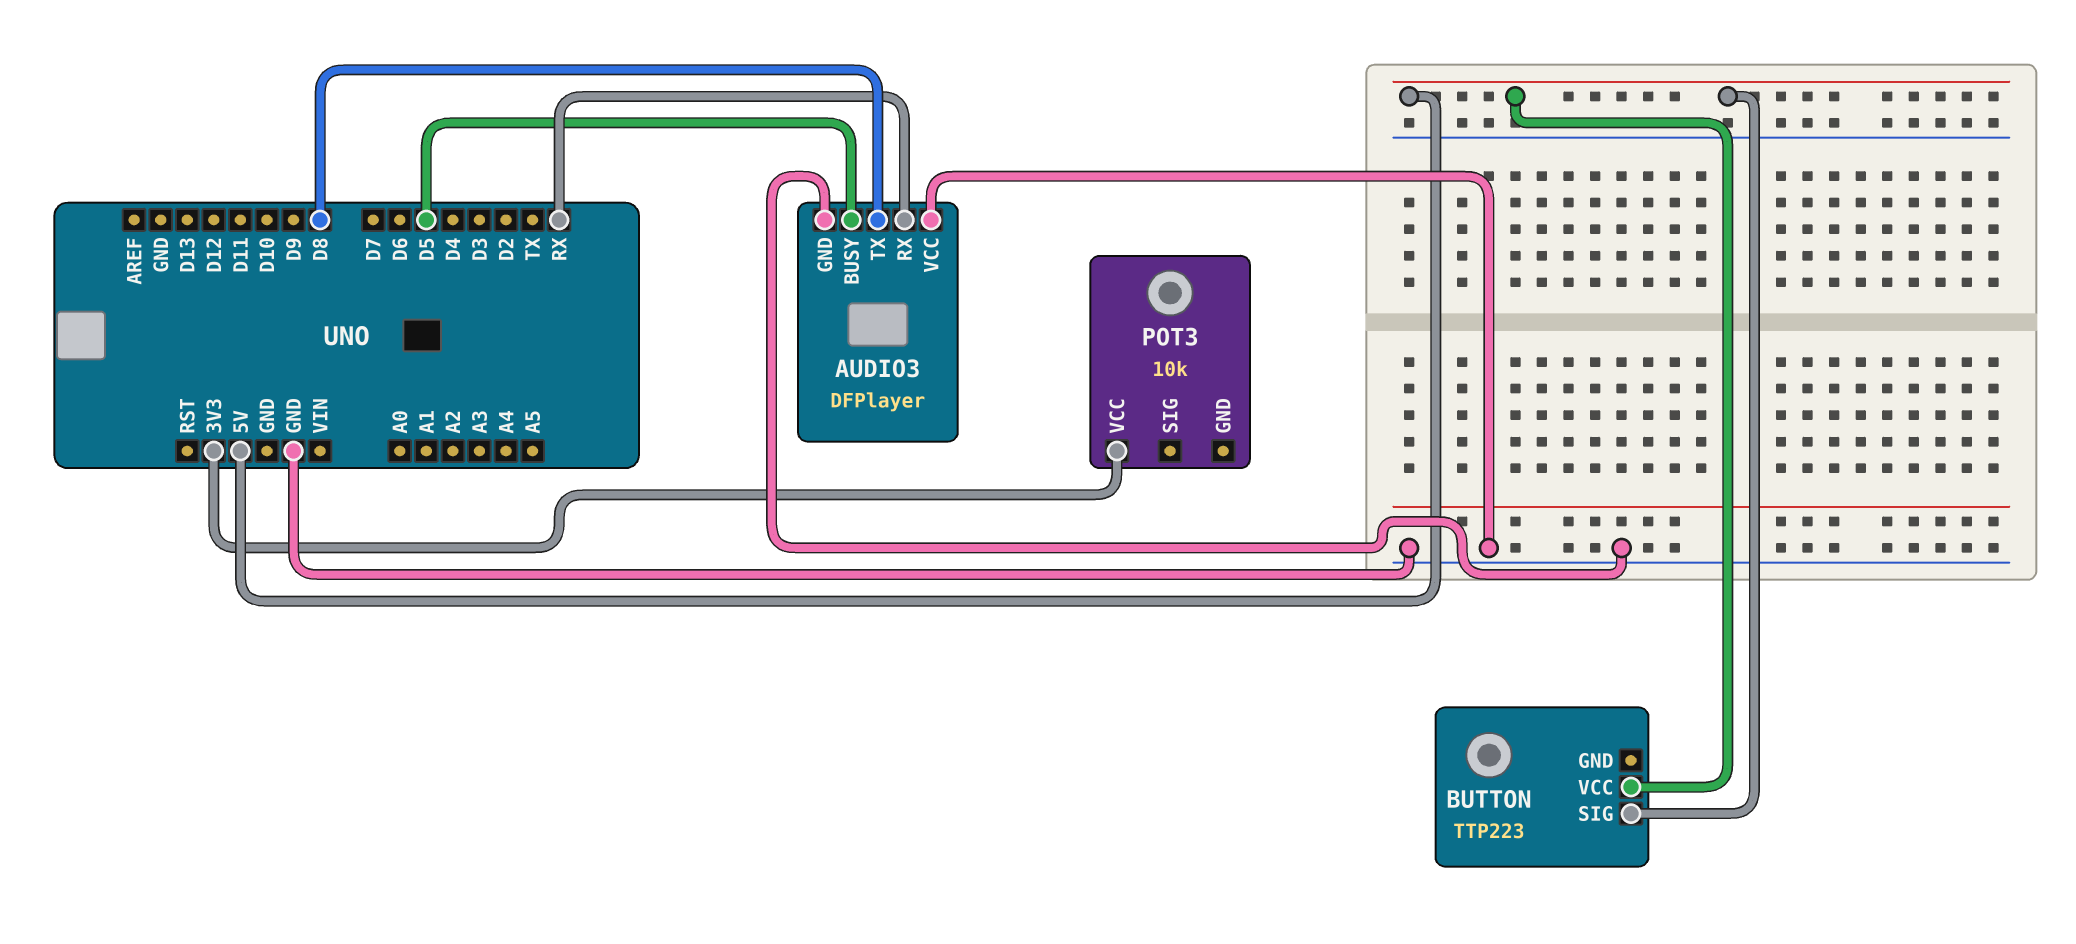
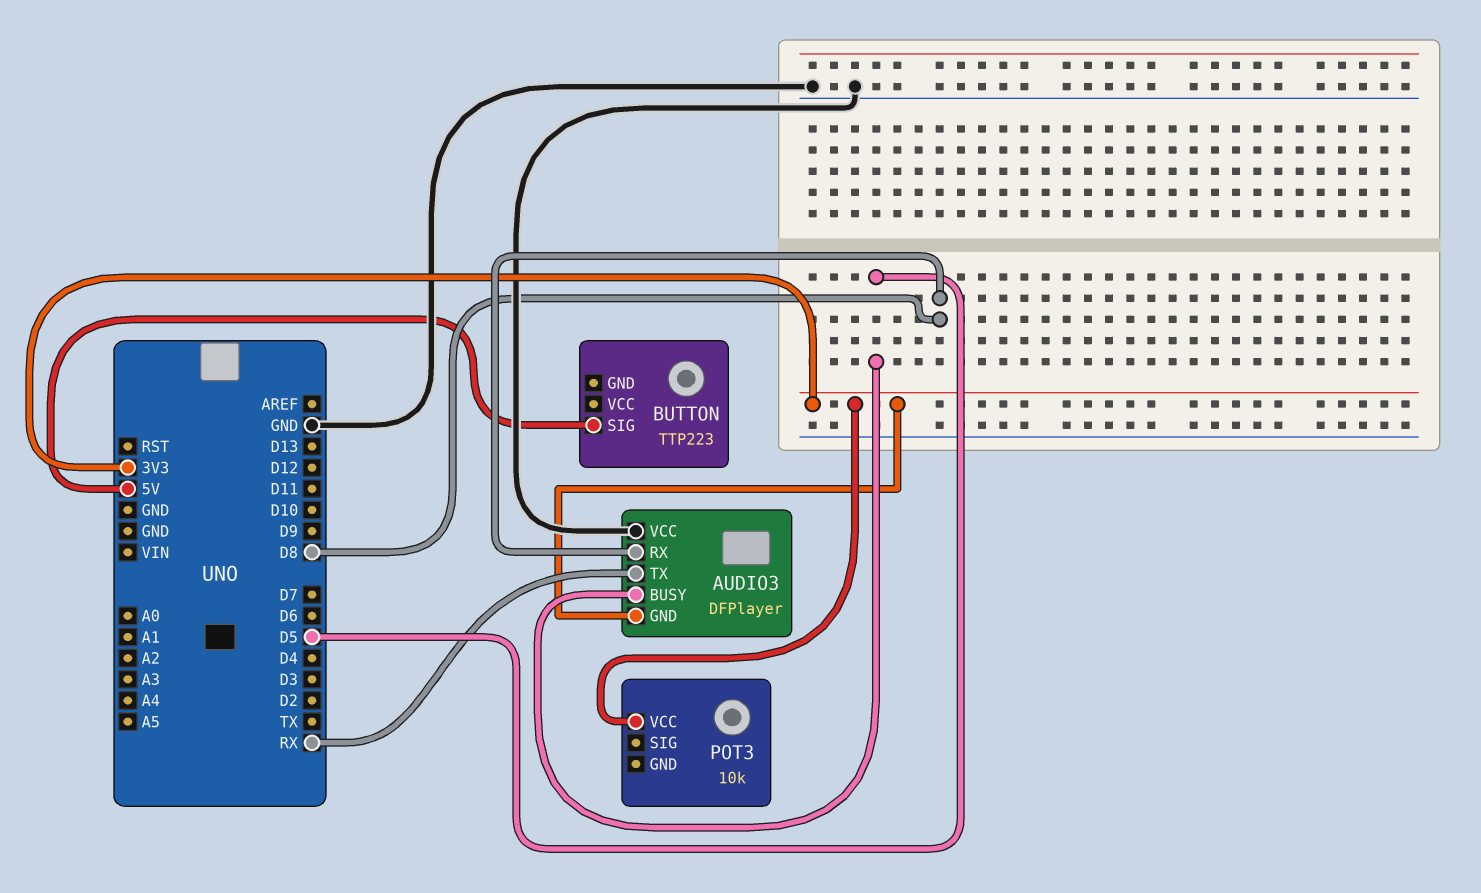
AUDIO3 pin GND: GND -> 3V3
AUDIO3 pin RX: RX -> D8
AUDIO3 pin TX: D8 -> RX
BUTTON pin VCC: 5V -> none

